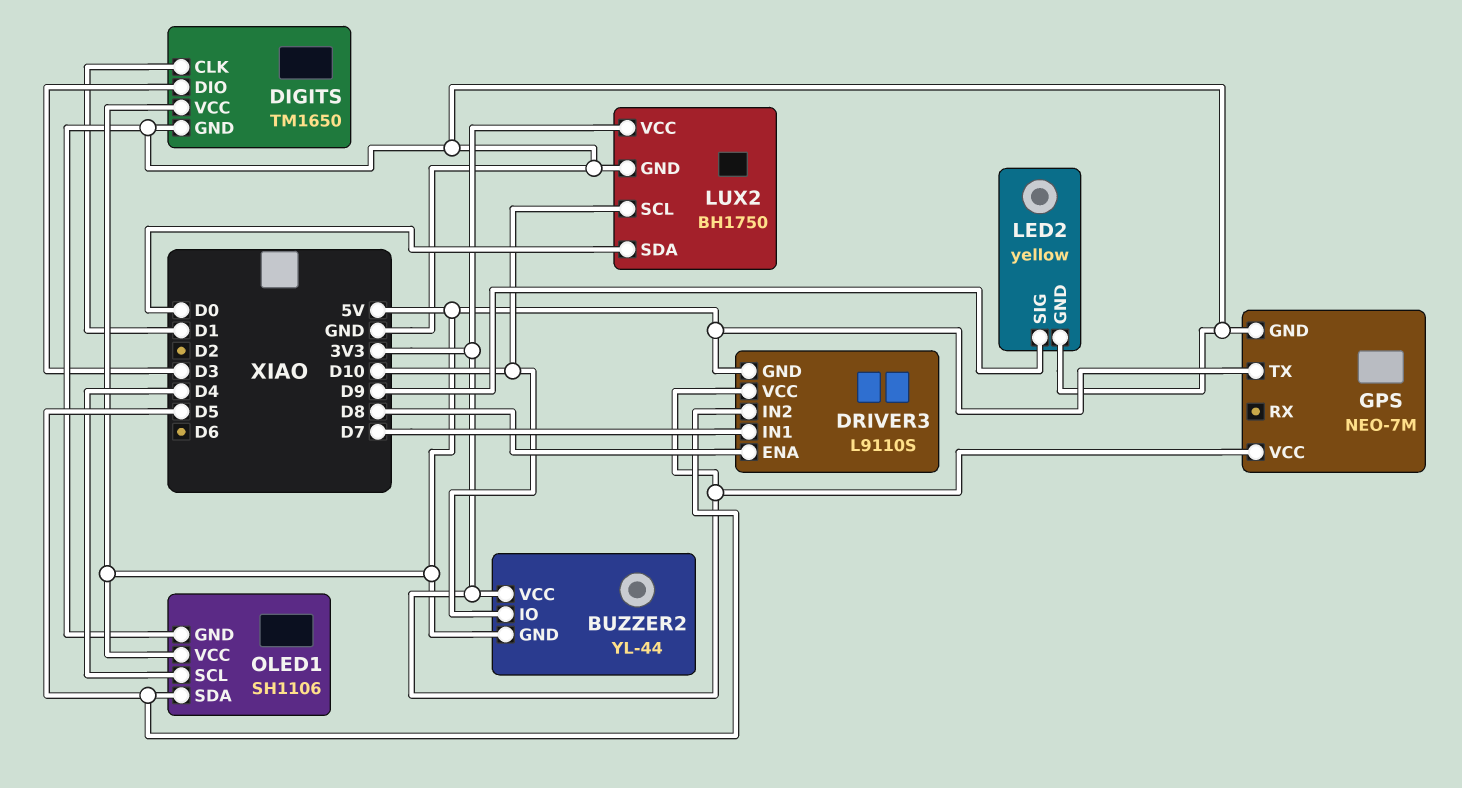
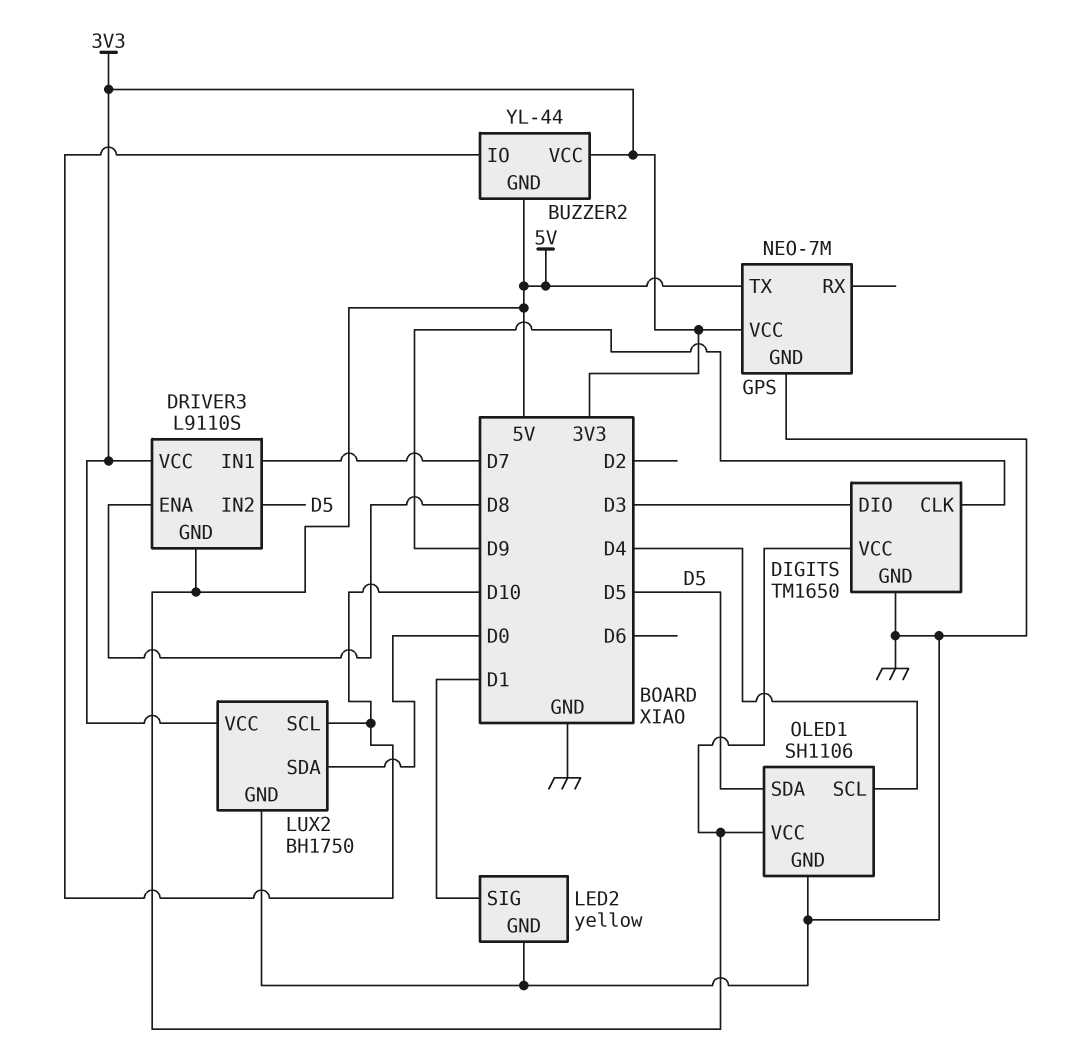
DIGITS pin CLK: D1 -> D9
LED2 pin SIG: D9 -> D1

